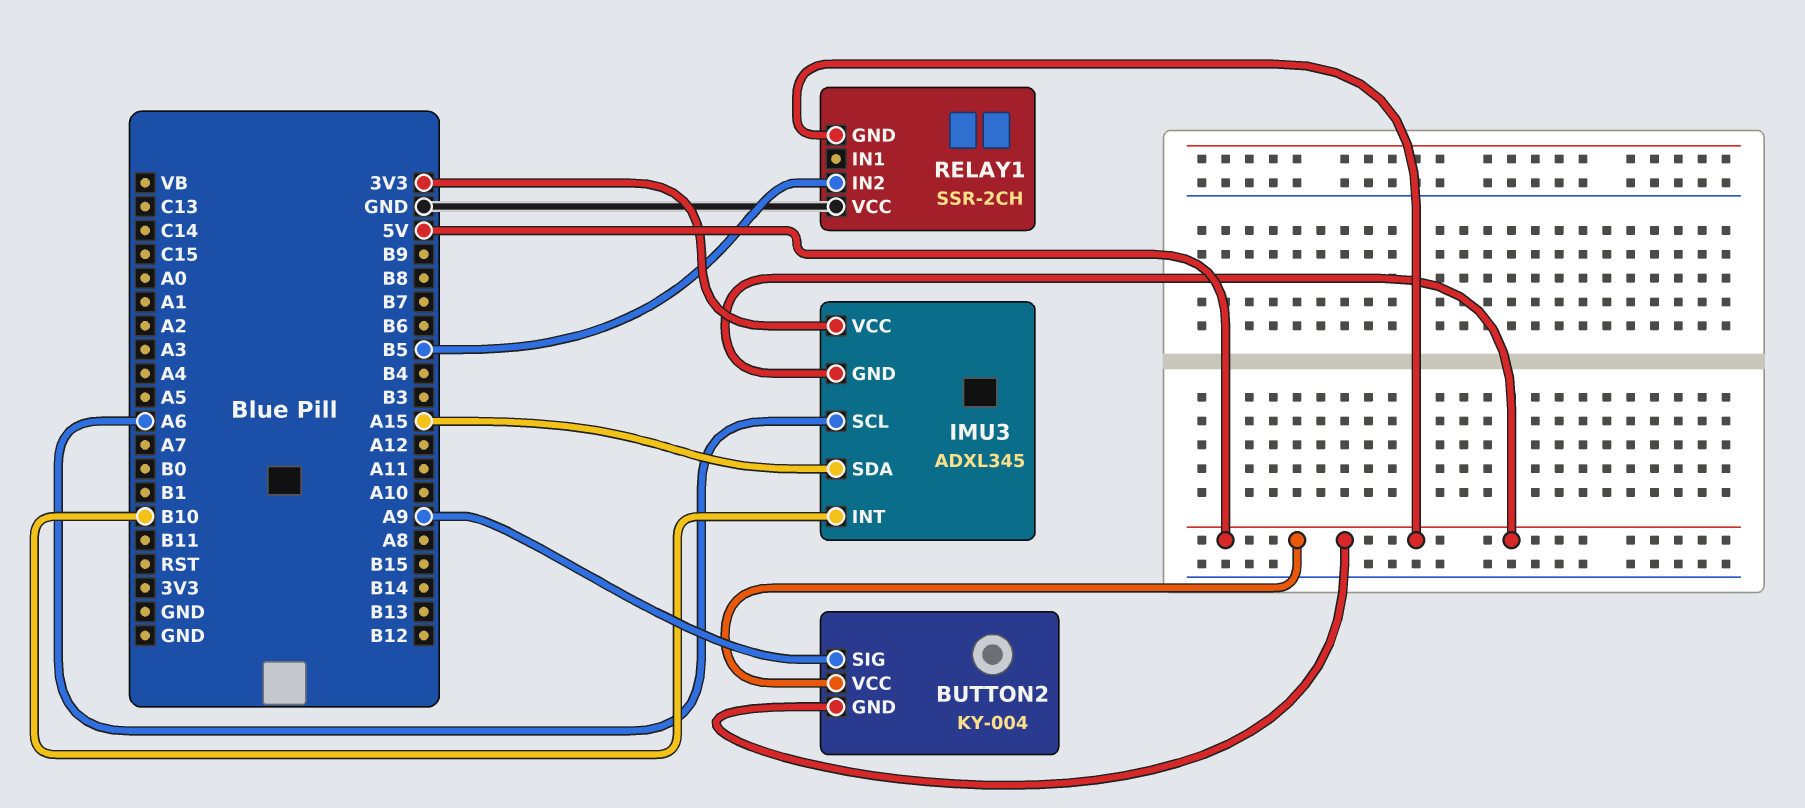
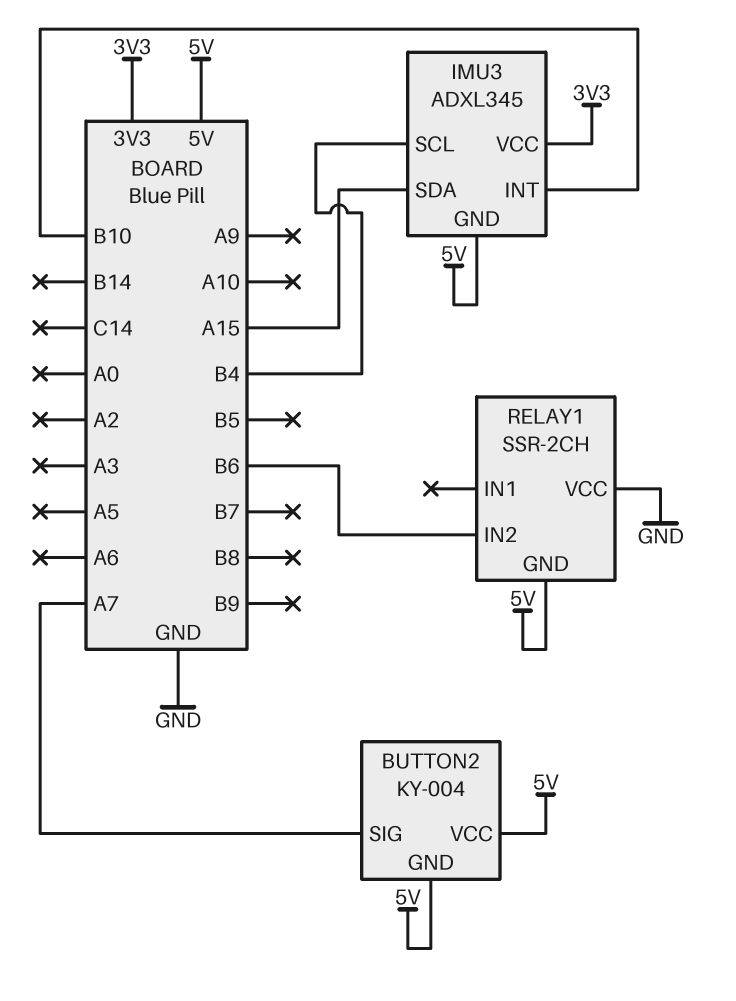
BUTTON2 pin SIG: A9 -> A7
IMU3 pin SCL: A6 -> B4
RELAY1 pin IN2: B5 -> B6

